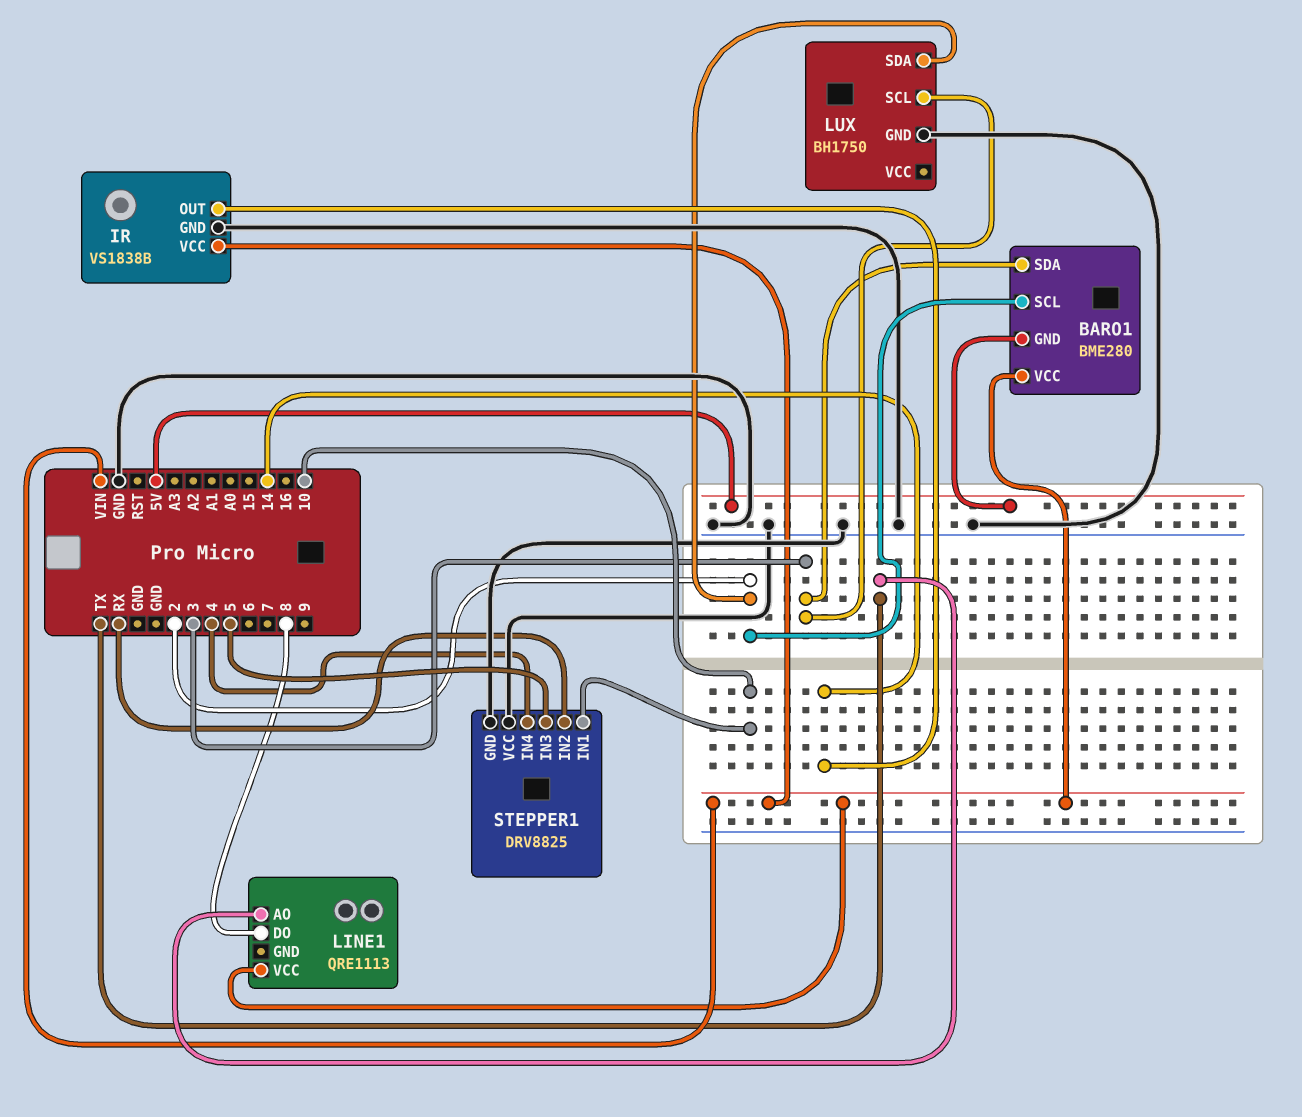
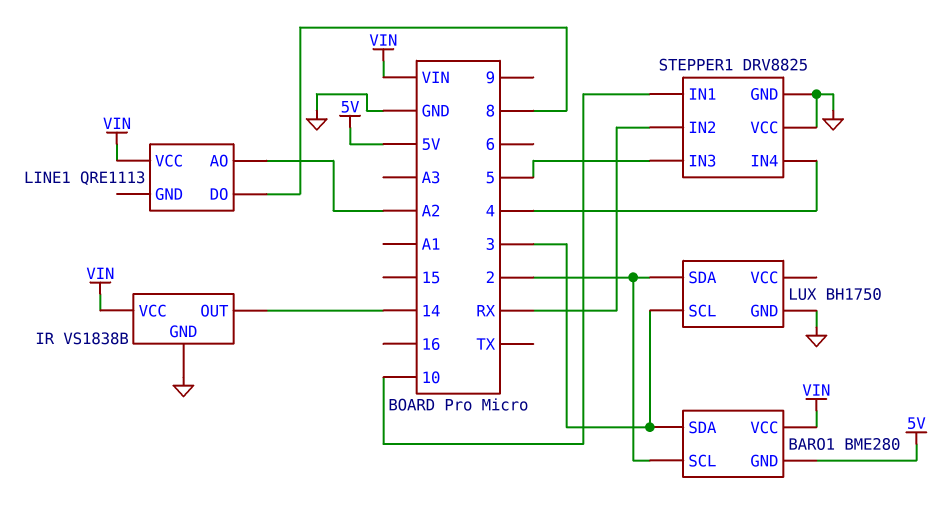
LINE1 pin AO: TX -> A2

